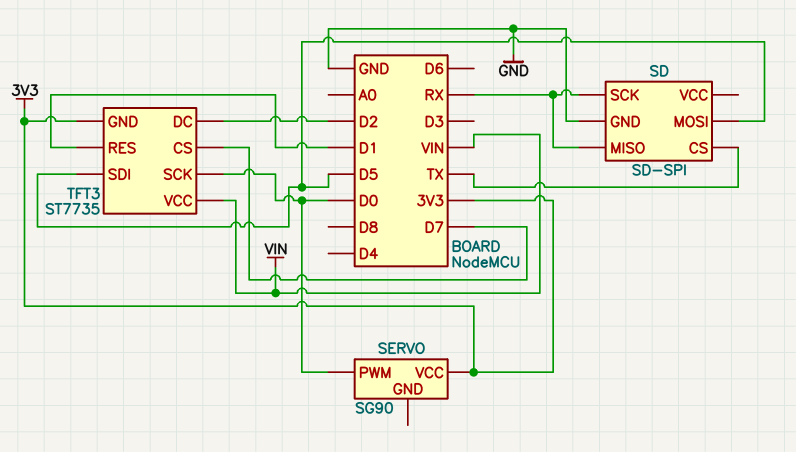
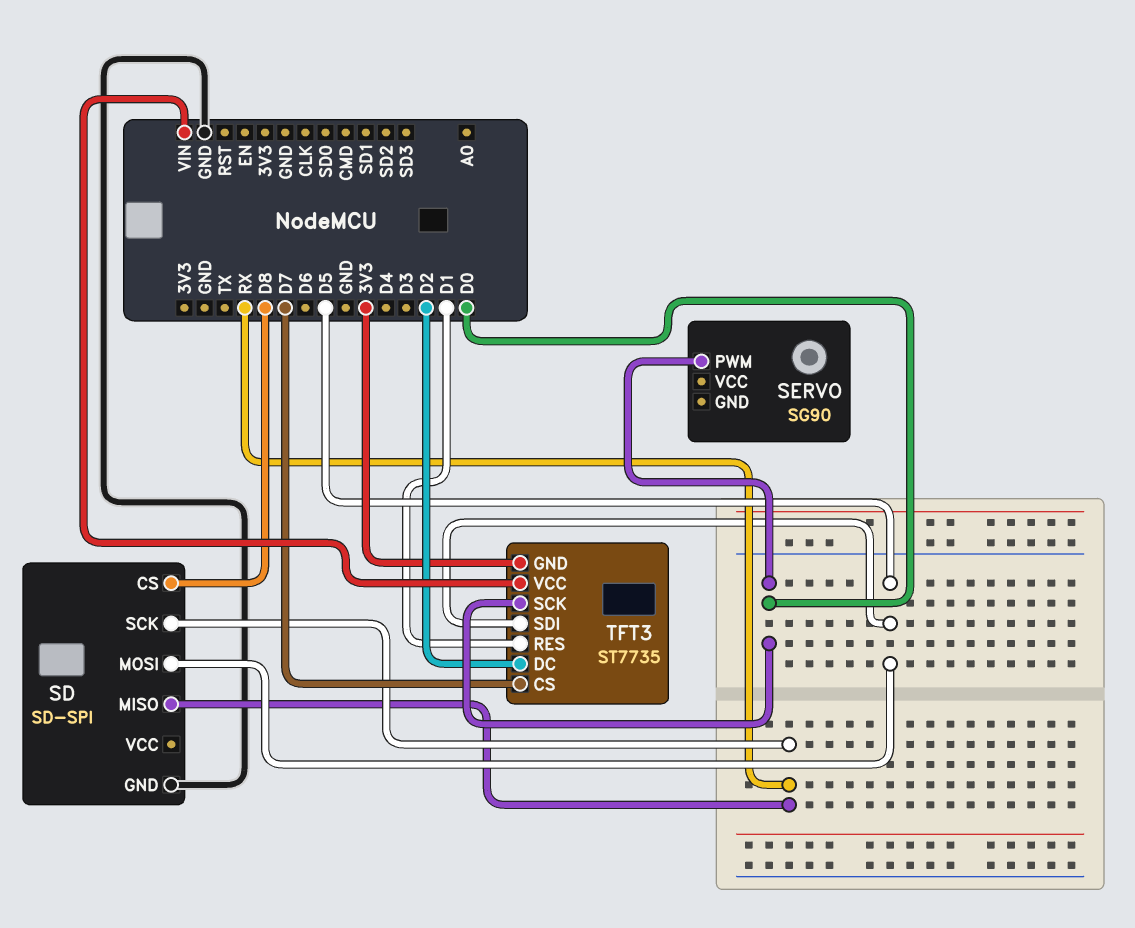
SD pin CS: TX -> D8
SERVO pin VCC: 3V3 -> none

